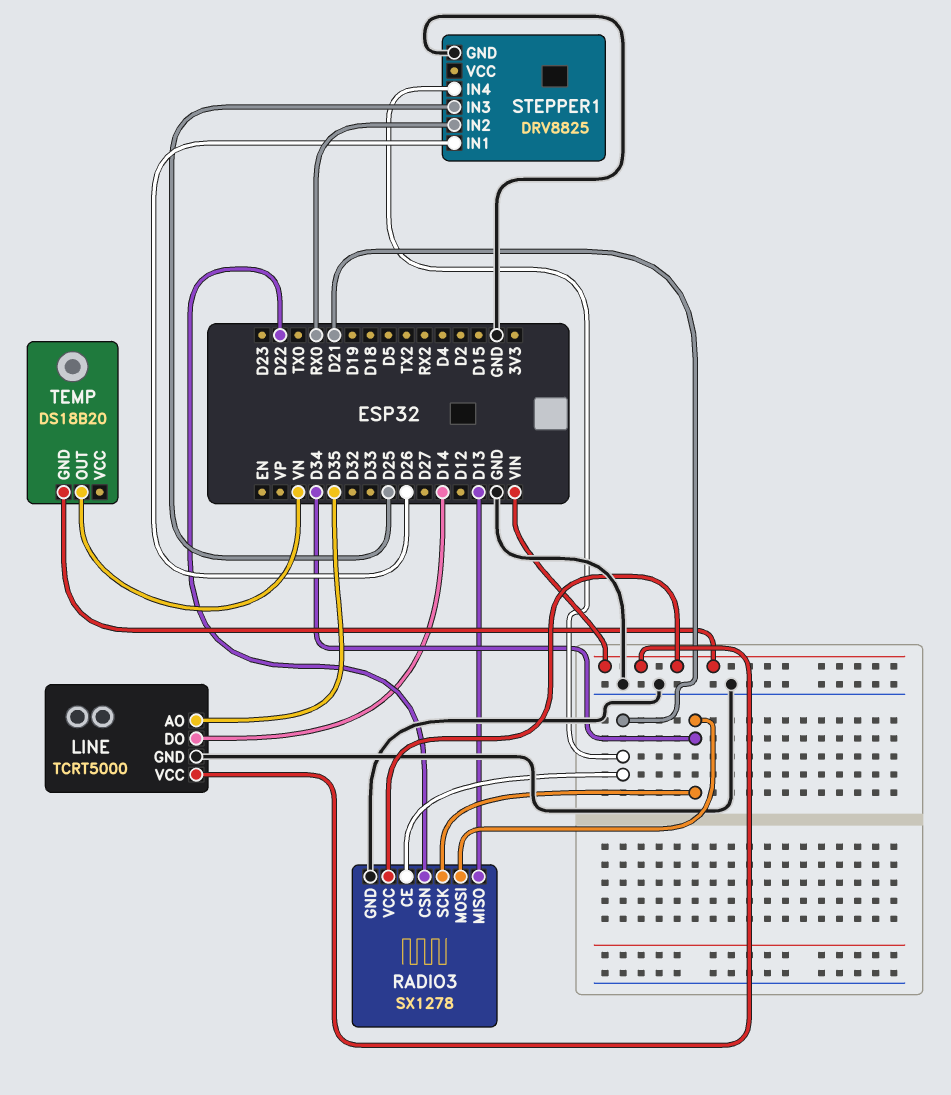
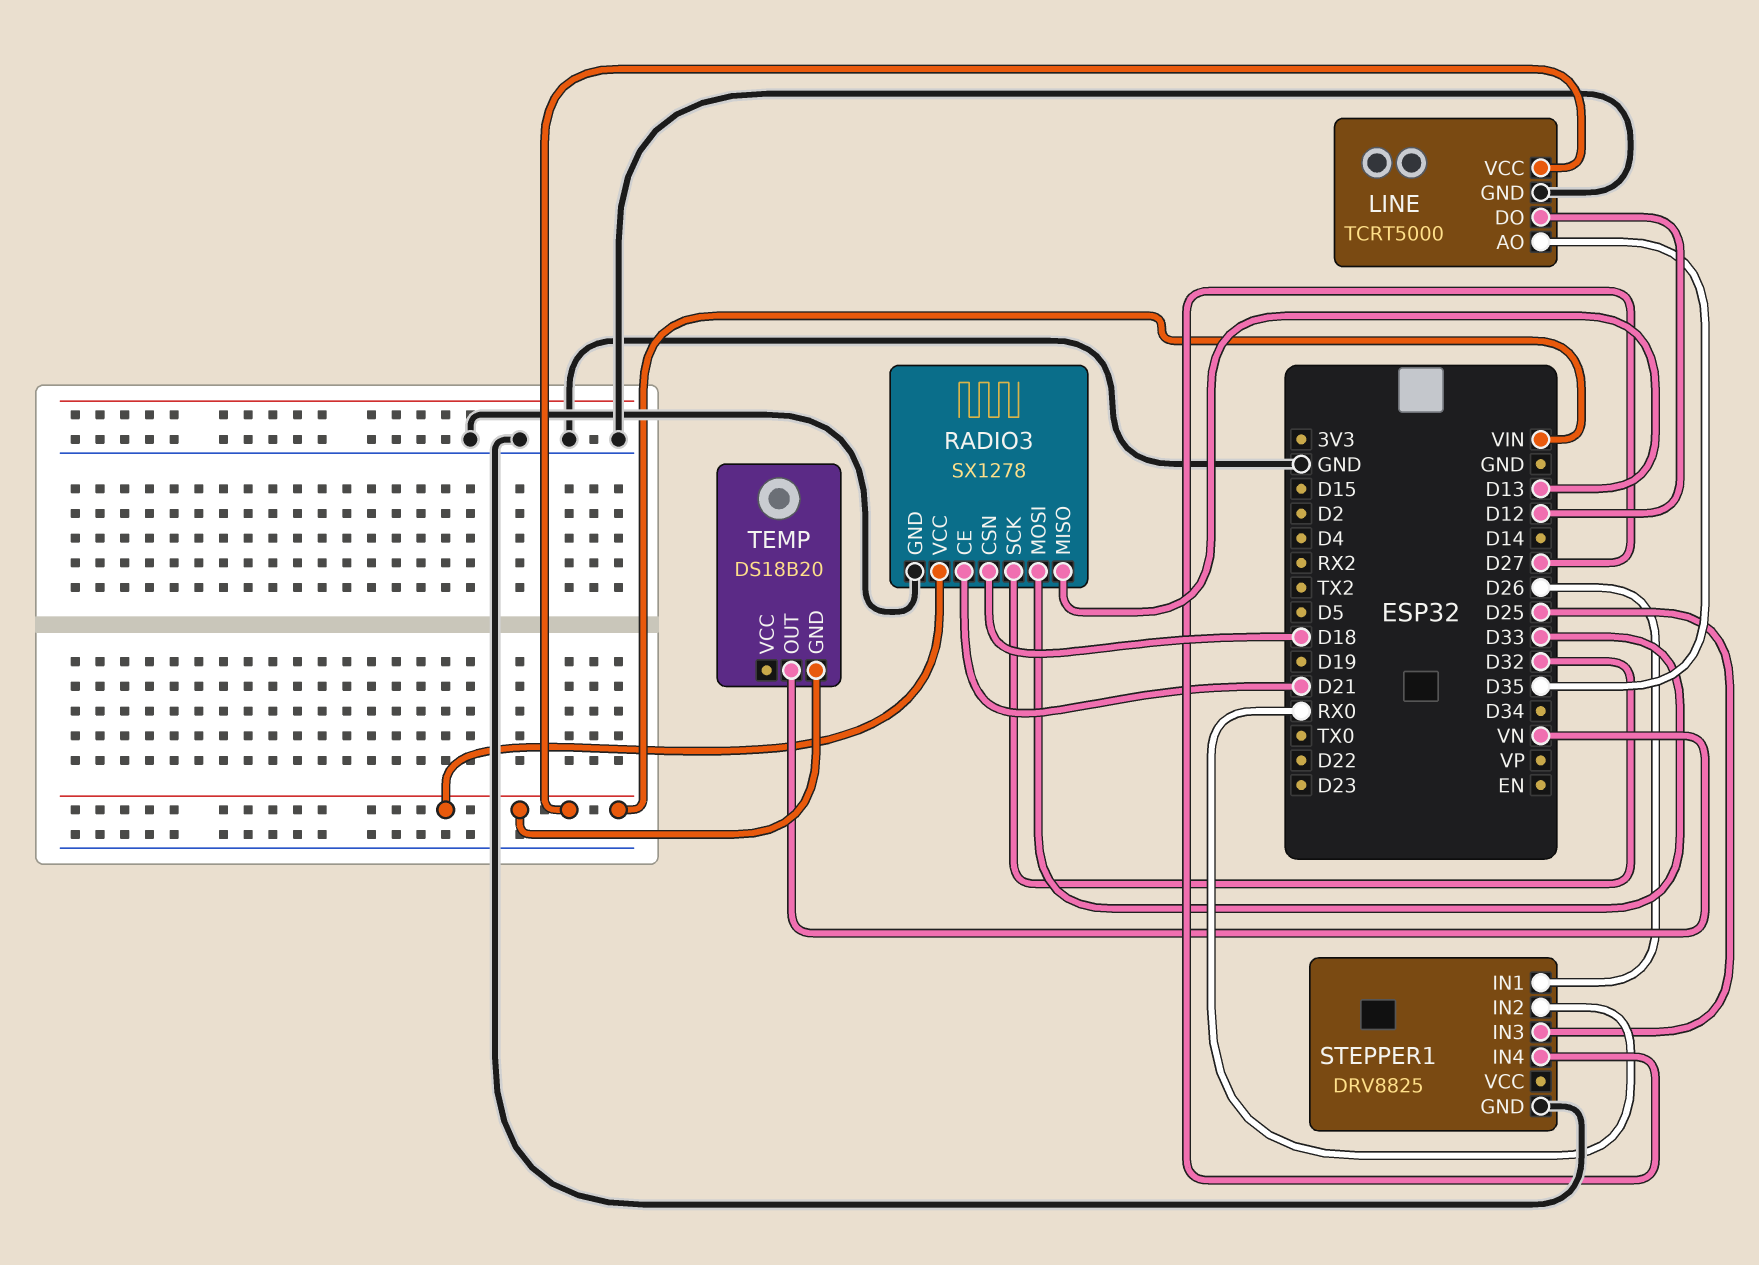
LINE pin DO: D14 -> D12
RADIO3 pin CSN: D22 -> D18
RADIO3 pin MOSI: D34 -> D33
RADIO3 pin SCK: D34 -> D32
STEPPER1 pin IN4: D21 -> D27

